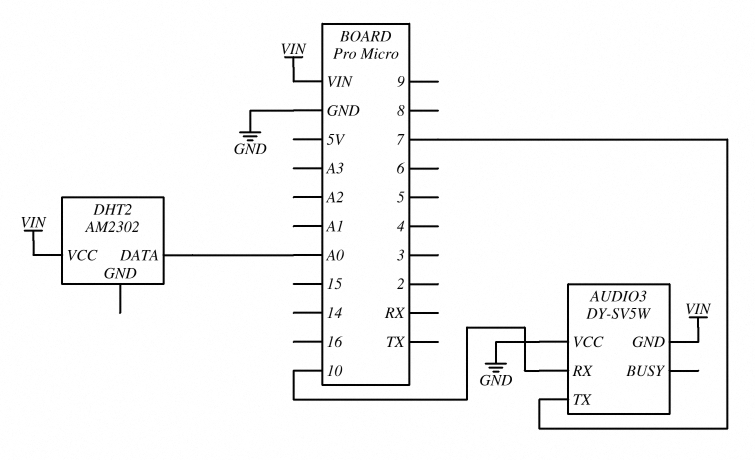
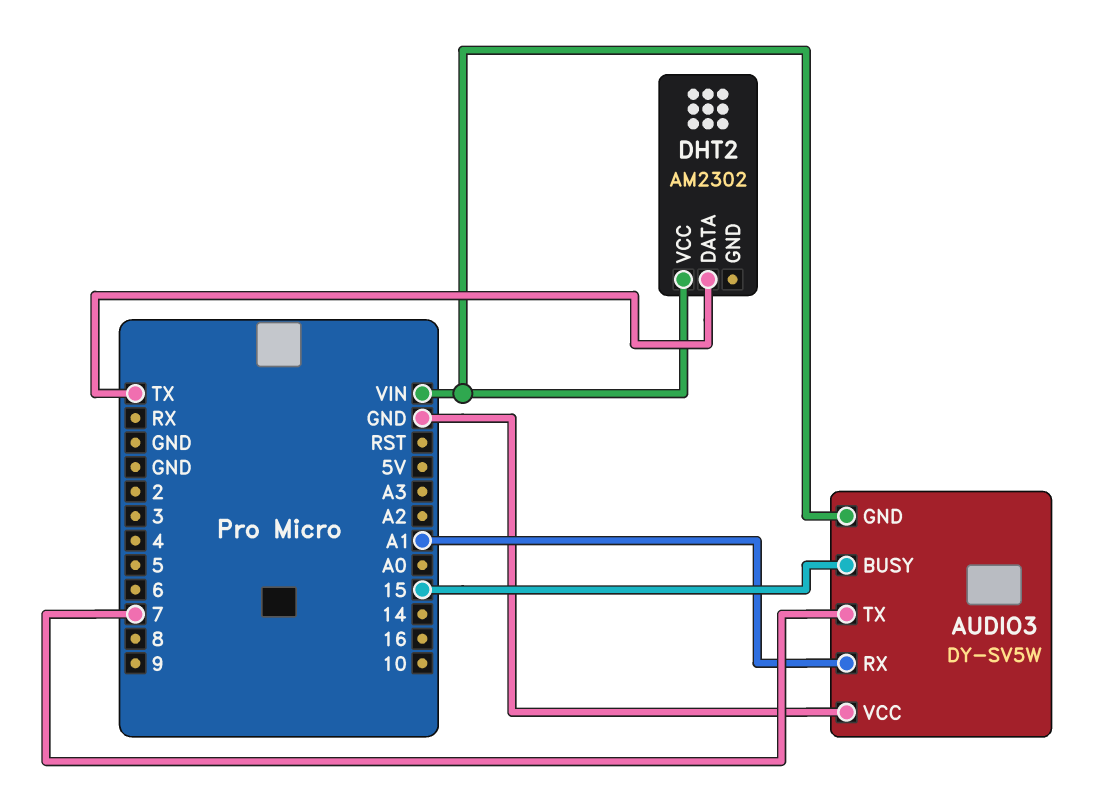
AUDIO3 pin BUSY: none -> 15
AUDIO3 pin RX: 10 -> A1
DHT2 pin DATA: A0 -> TX

